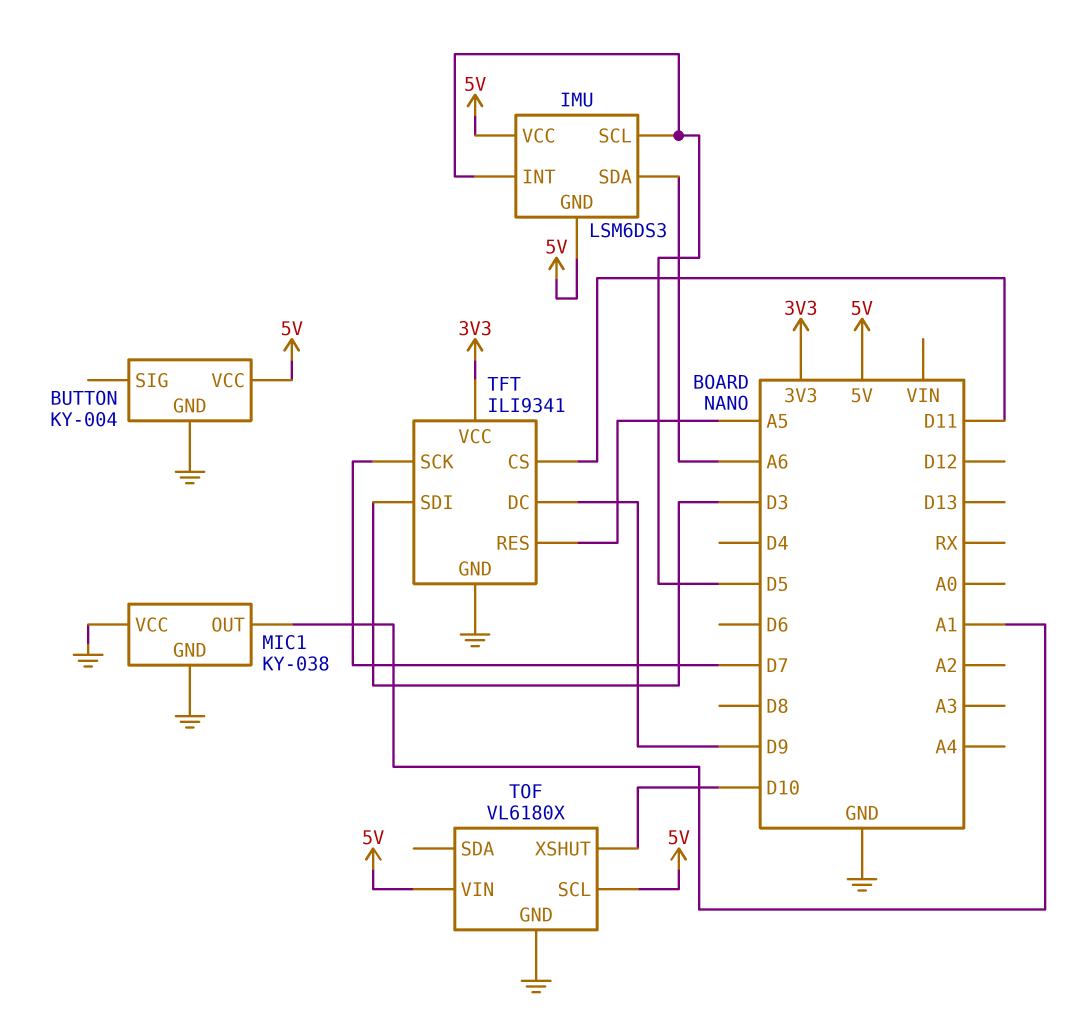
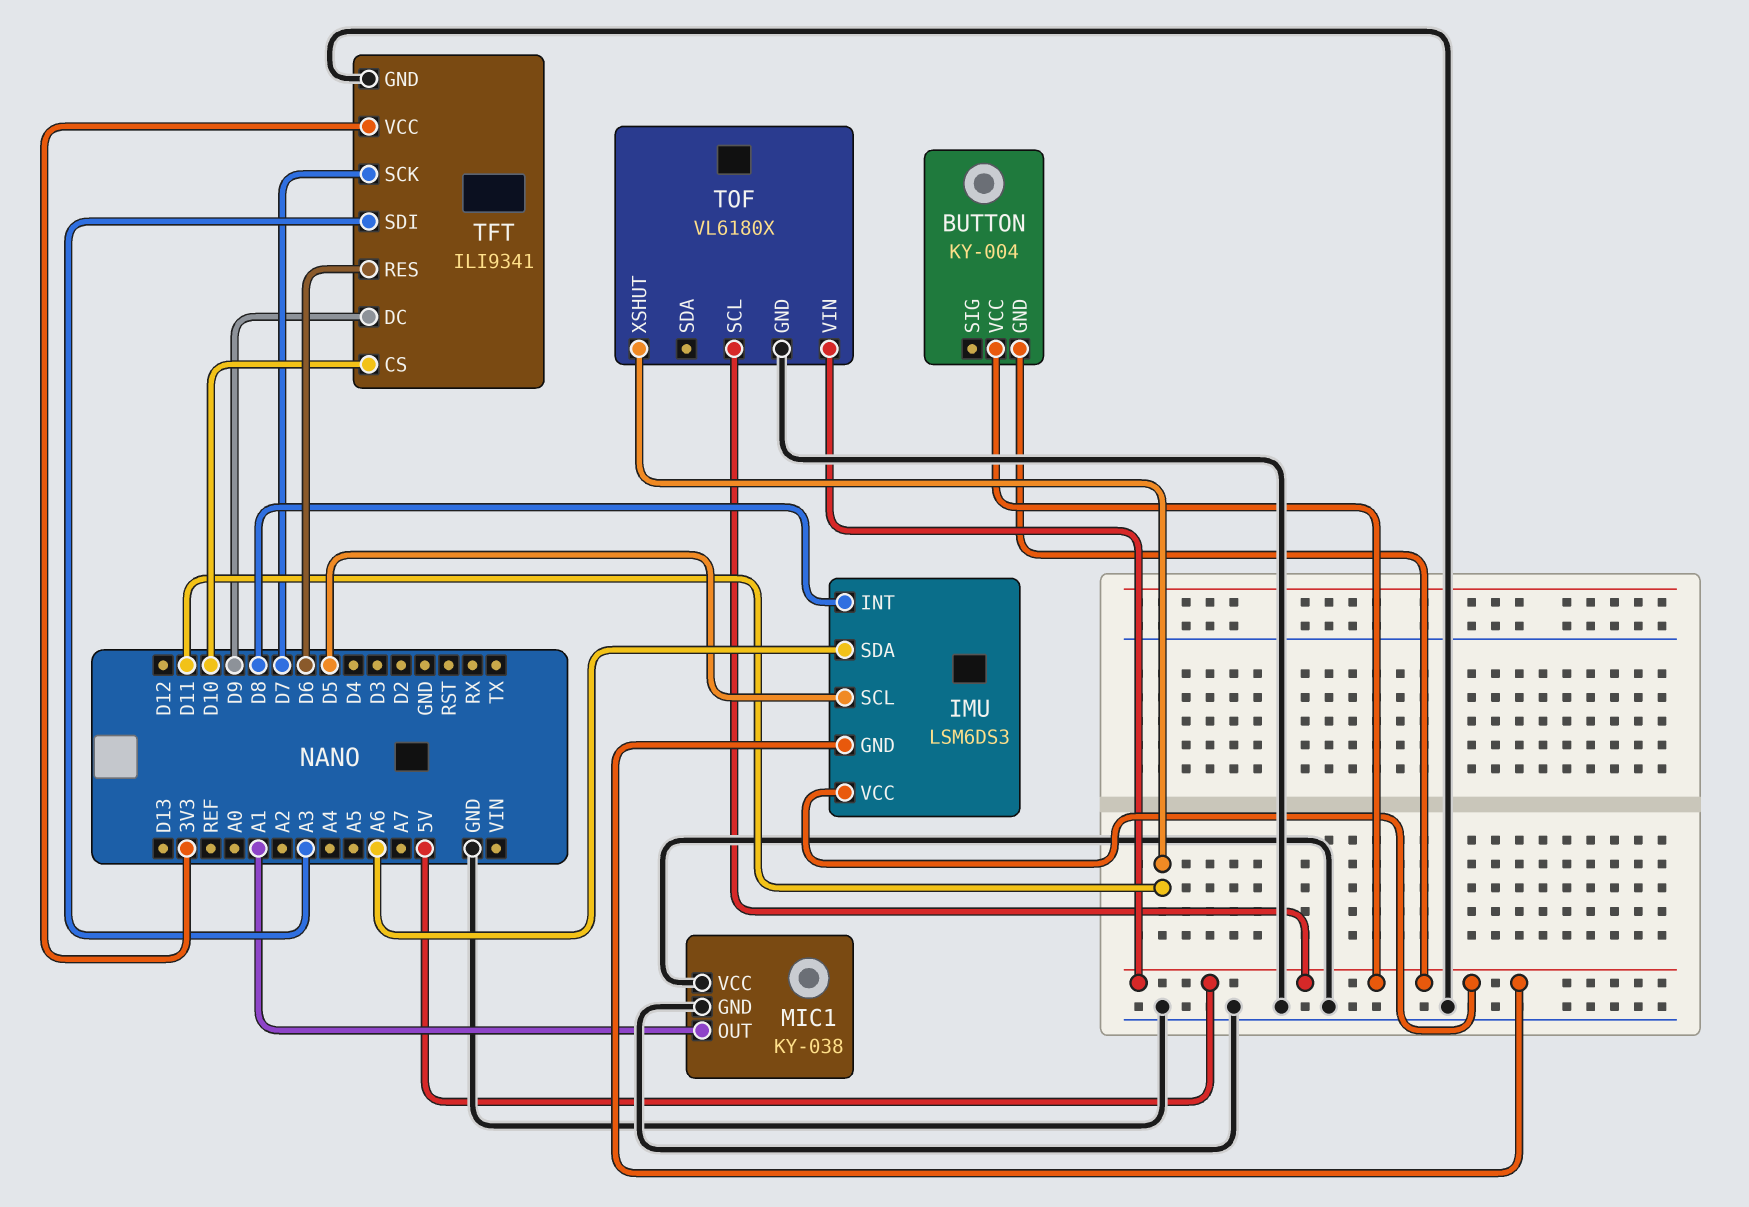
BUTTON pin GND: GND -> 5V
IMU pin INT: D5 -> D8
TFT pin CS: D11 -> D10
TFT pin RES: A5 -> D6
TFT pin SDI: D3 -> A3
TOF pin XSHUT: D10 -> D11

